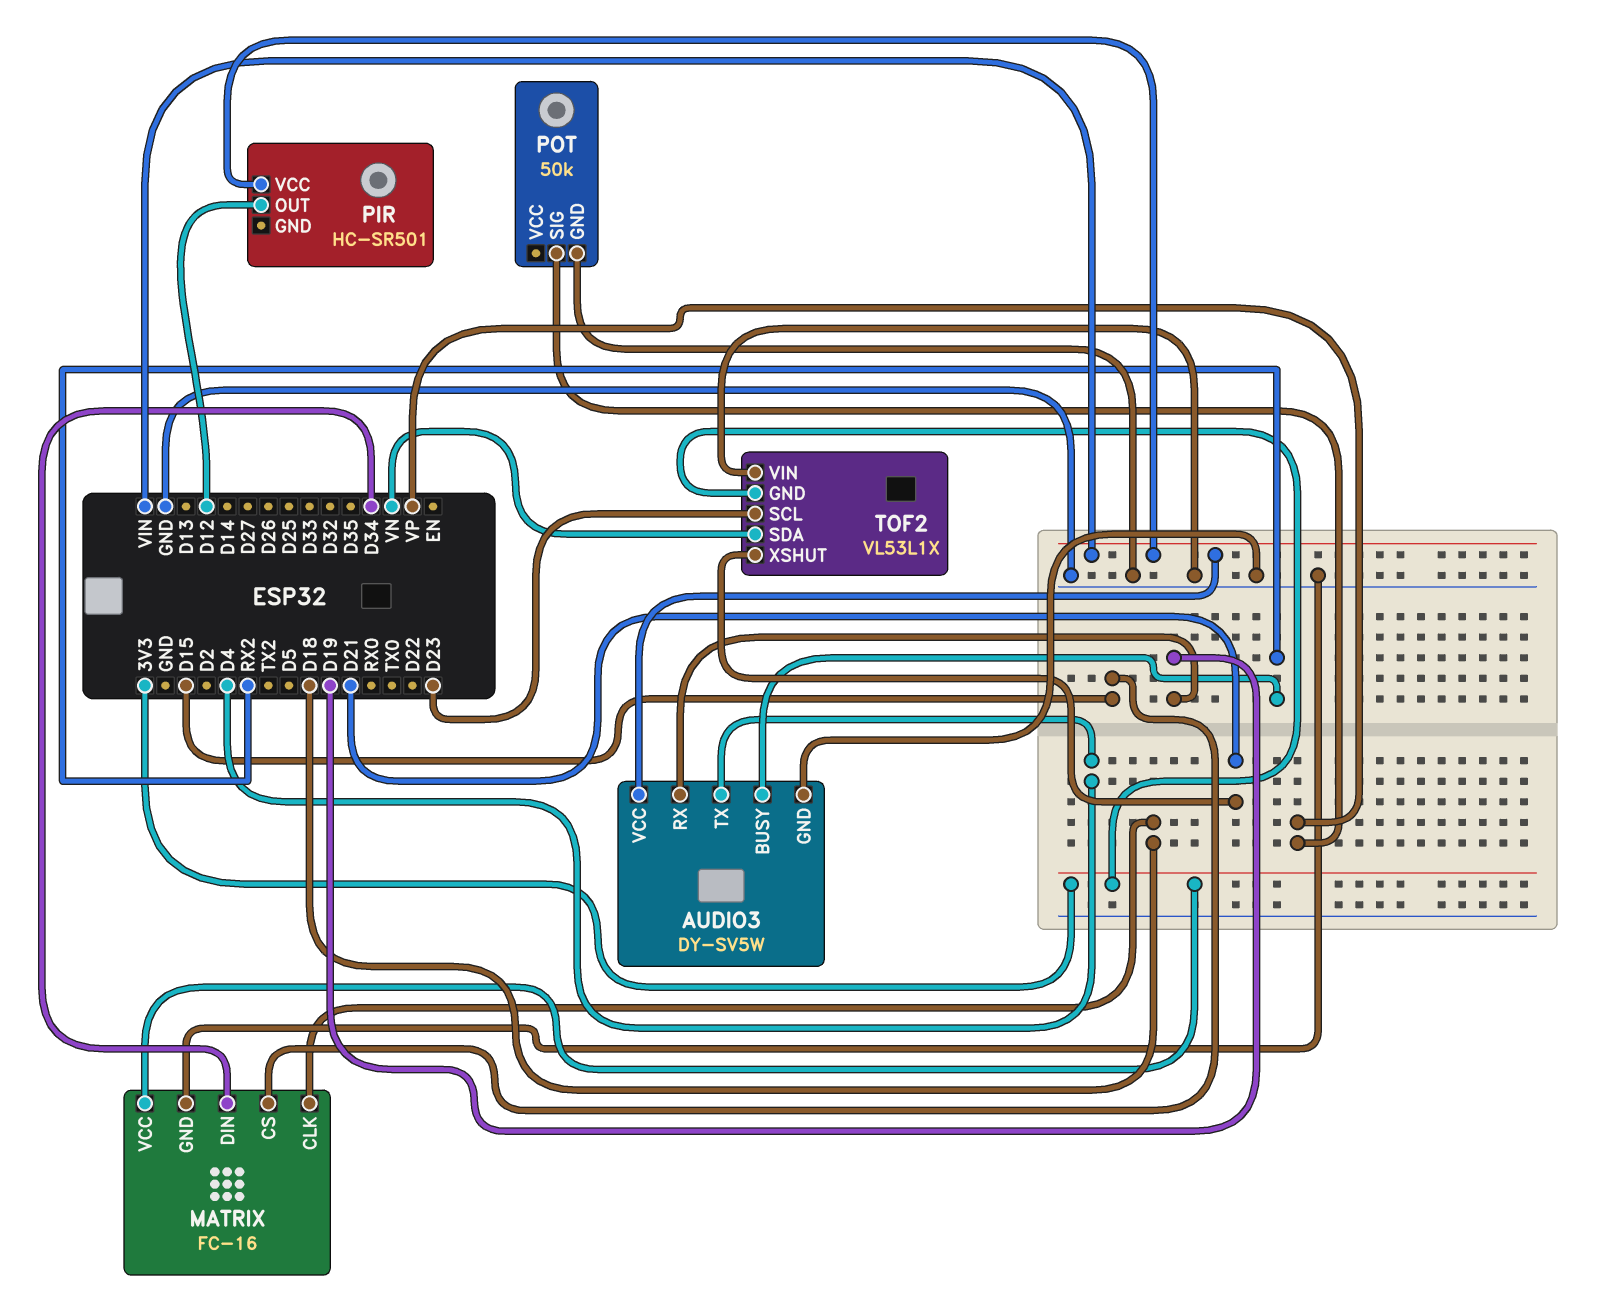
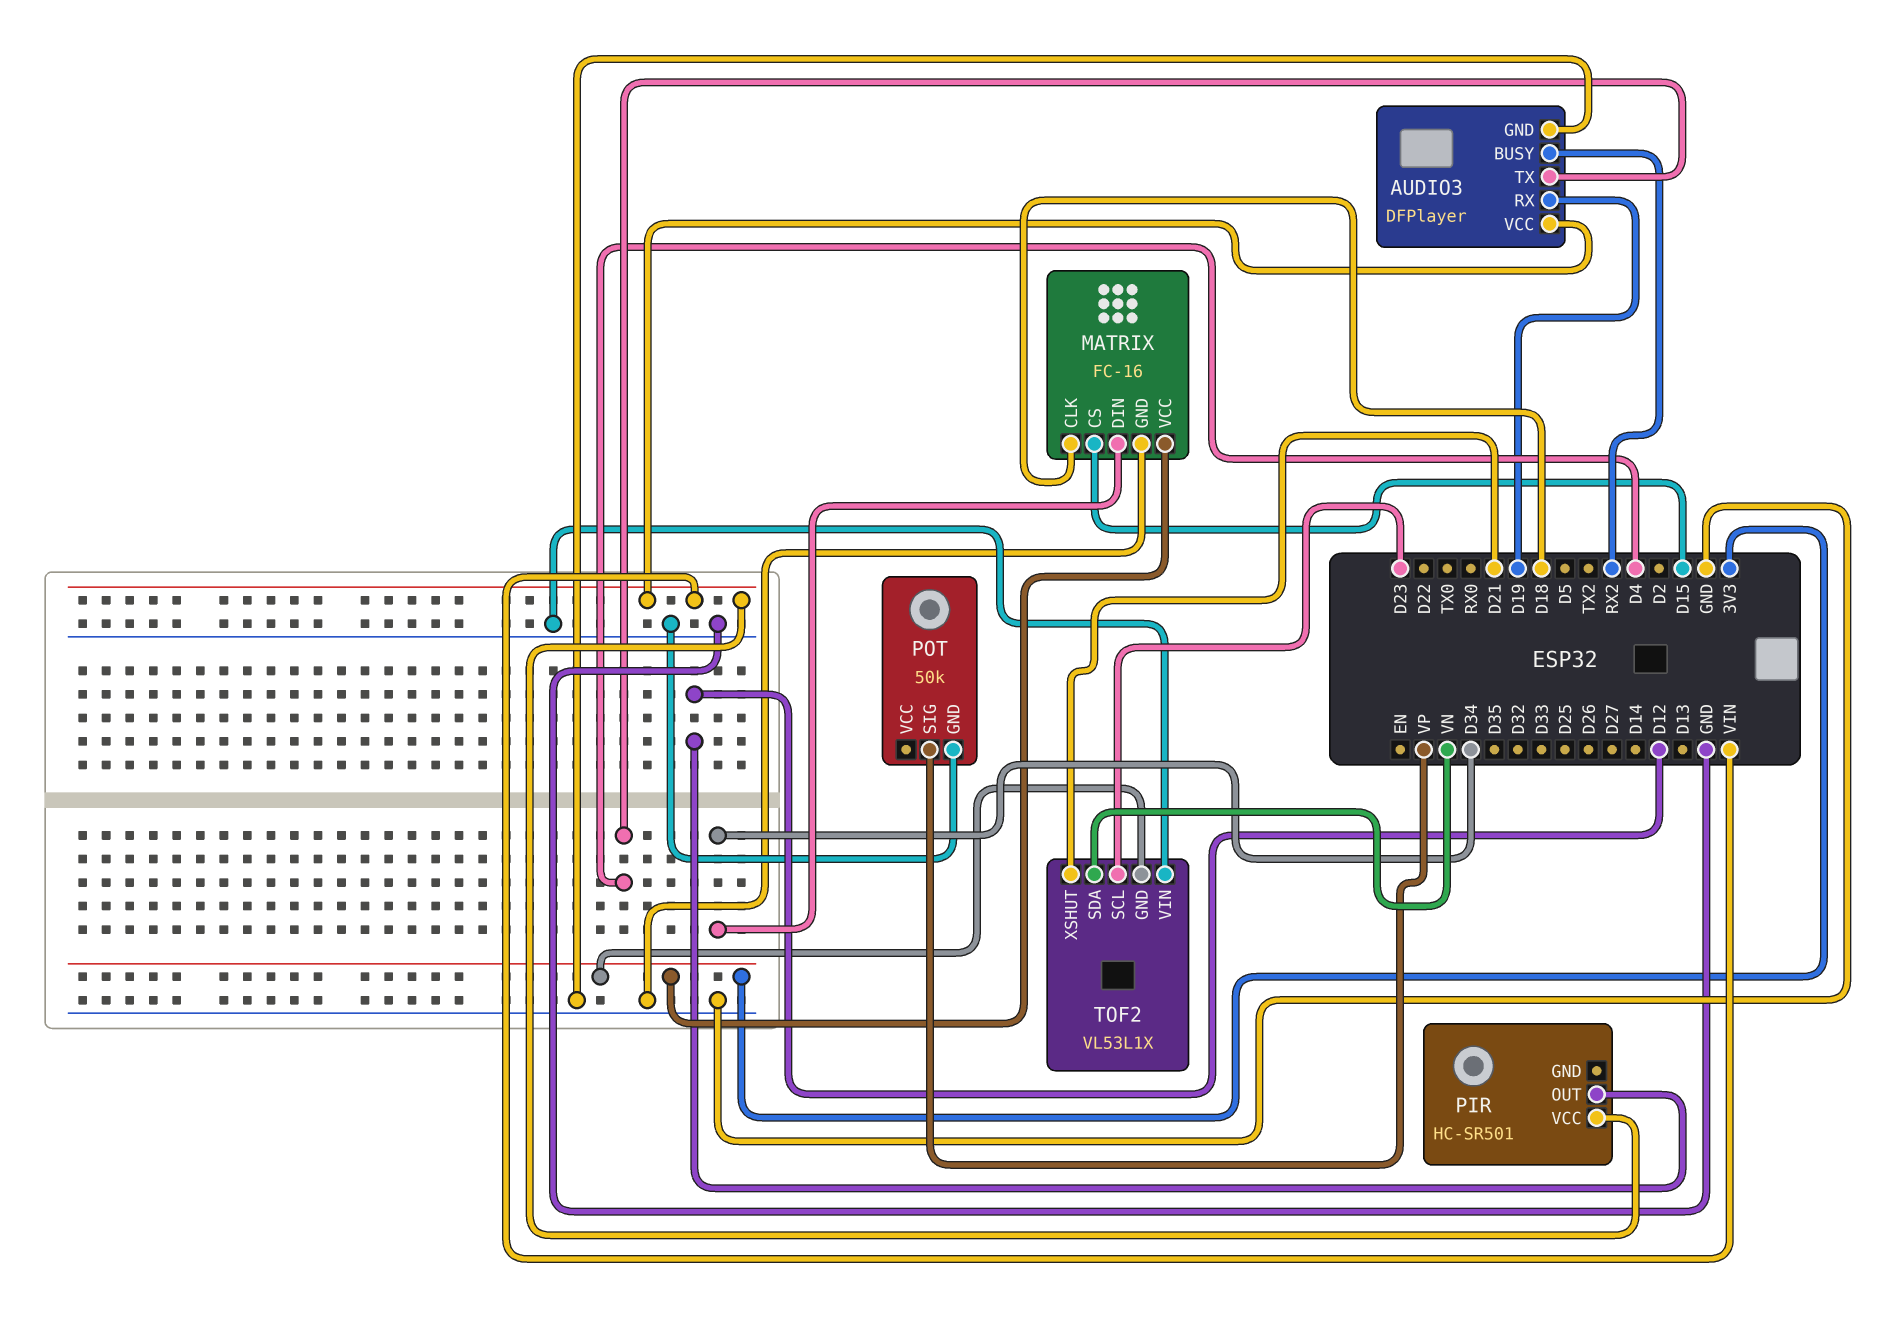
AUDIO3: DY-SV5W -> DFPlayer

